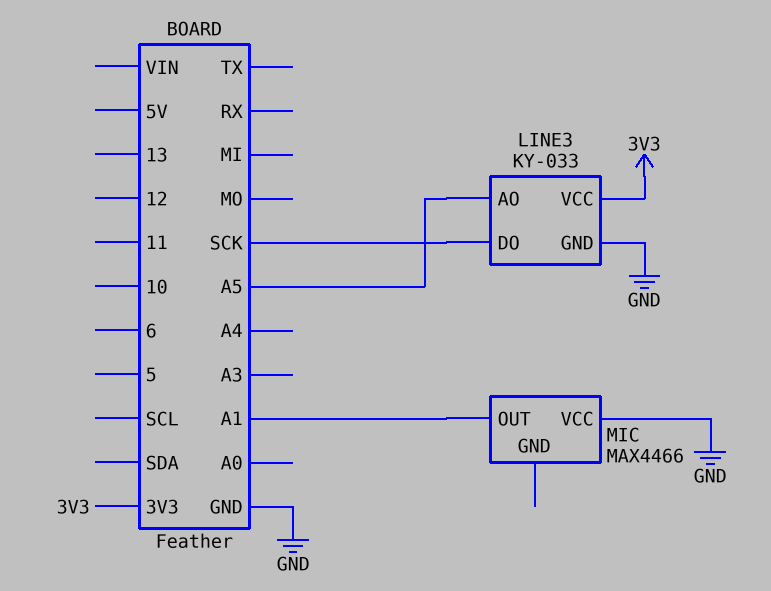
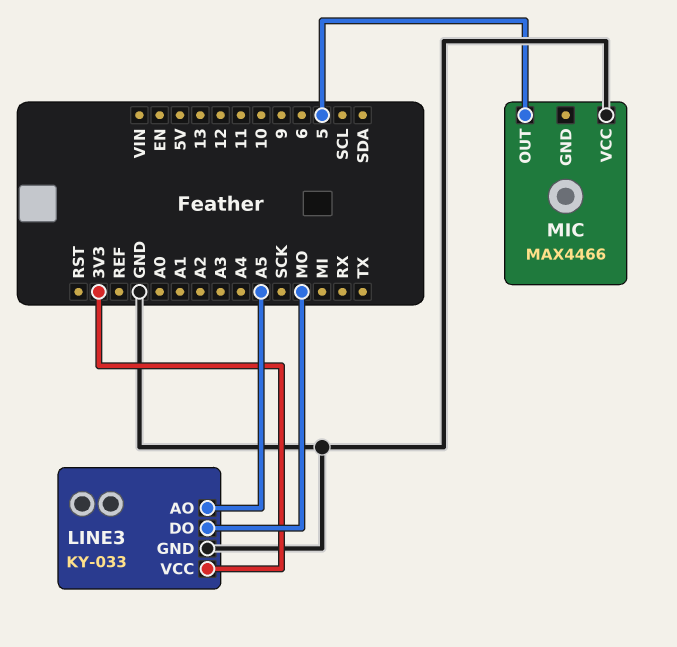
LINE3 pin DO: SCK -> MO
MIC pin OUT: A1 -> 5

